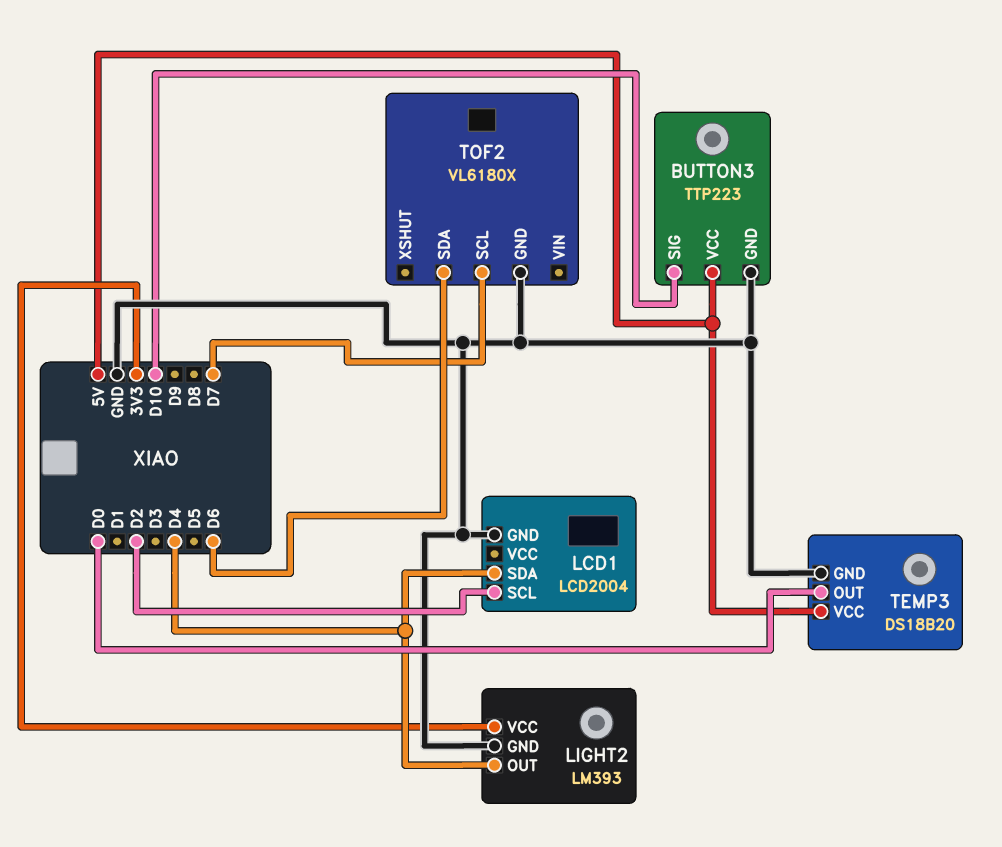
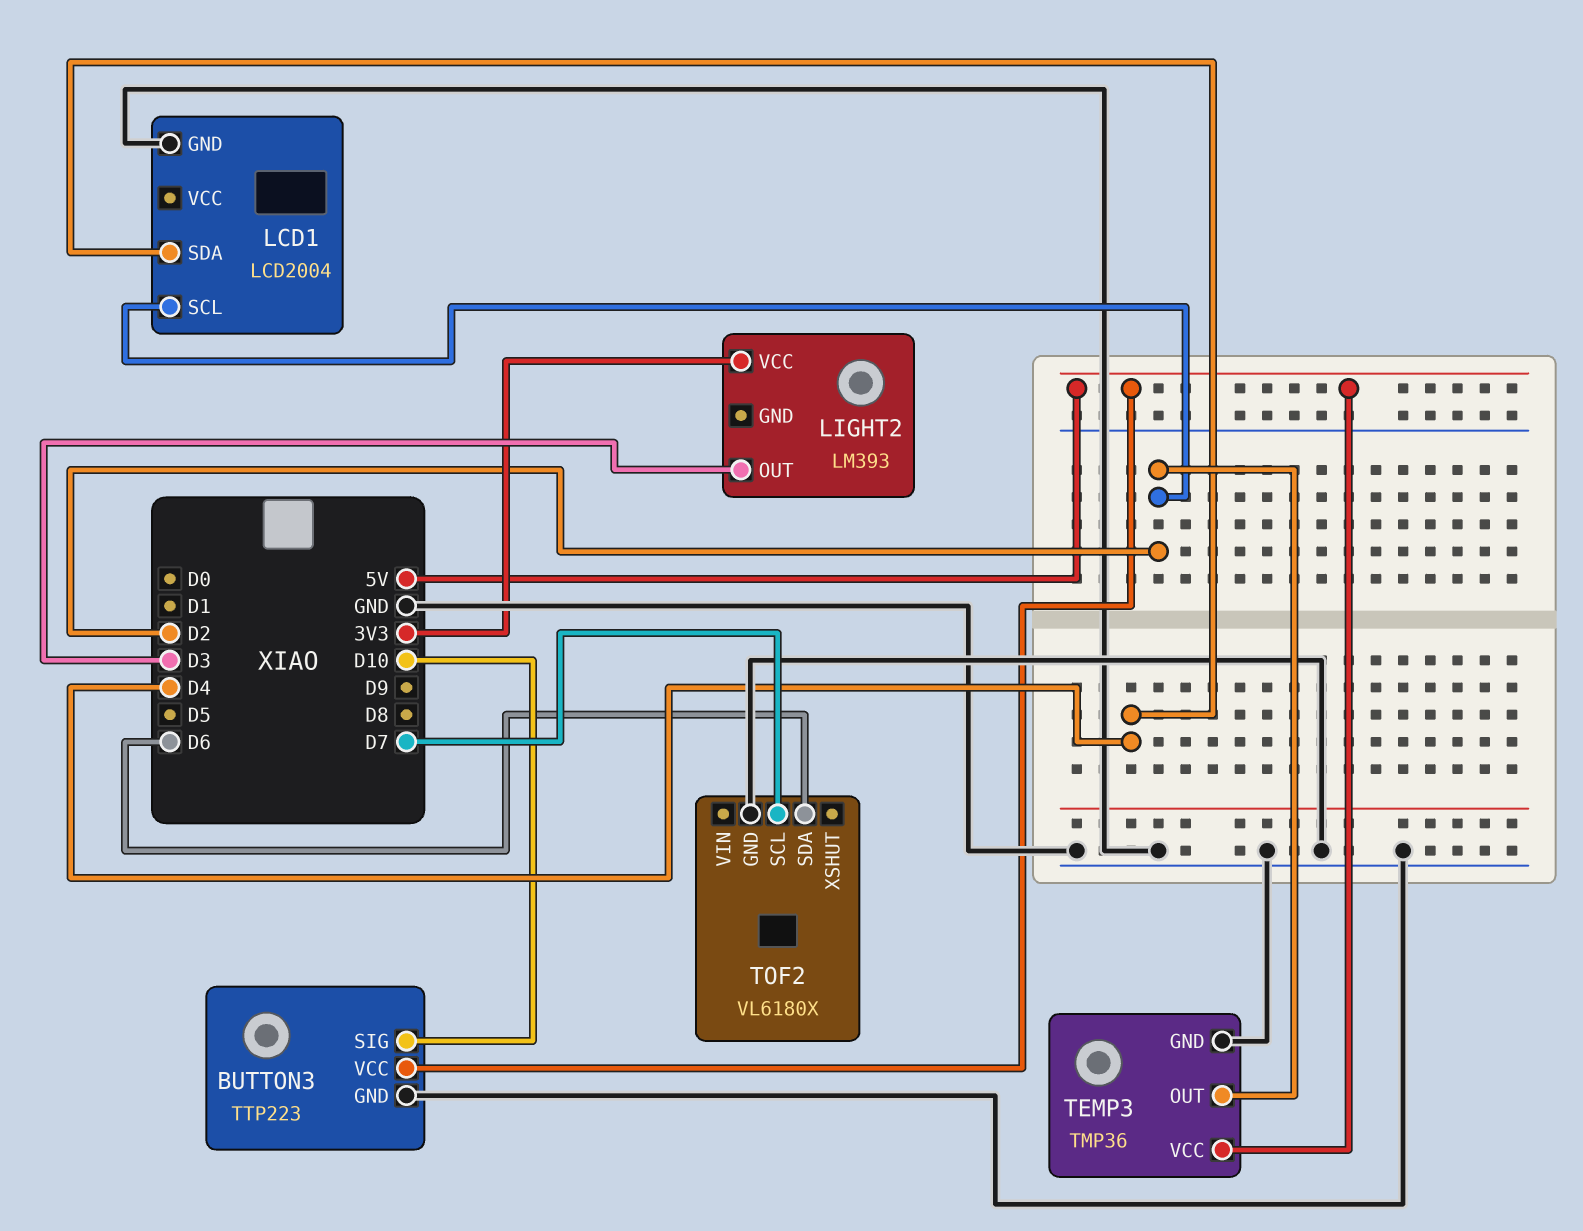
LIGHT2 pin GND: GND -> none
LIGHT2 pin OUT: D4 -> D3
TEMP3: DS18B20 -> TMP36
TEMP3 pin OUT: D0 -> D2

